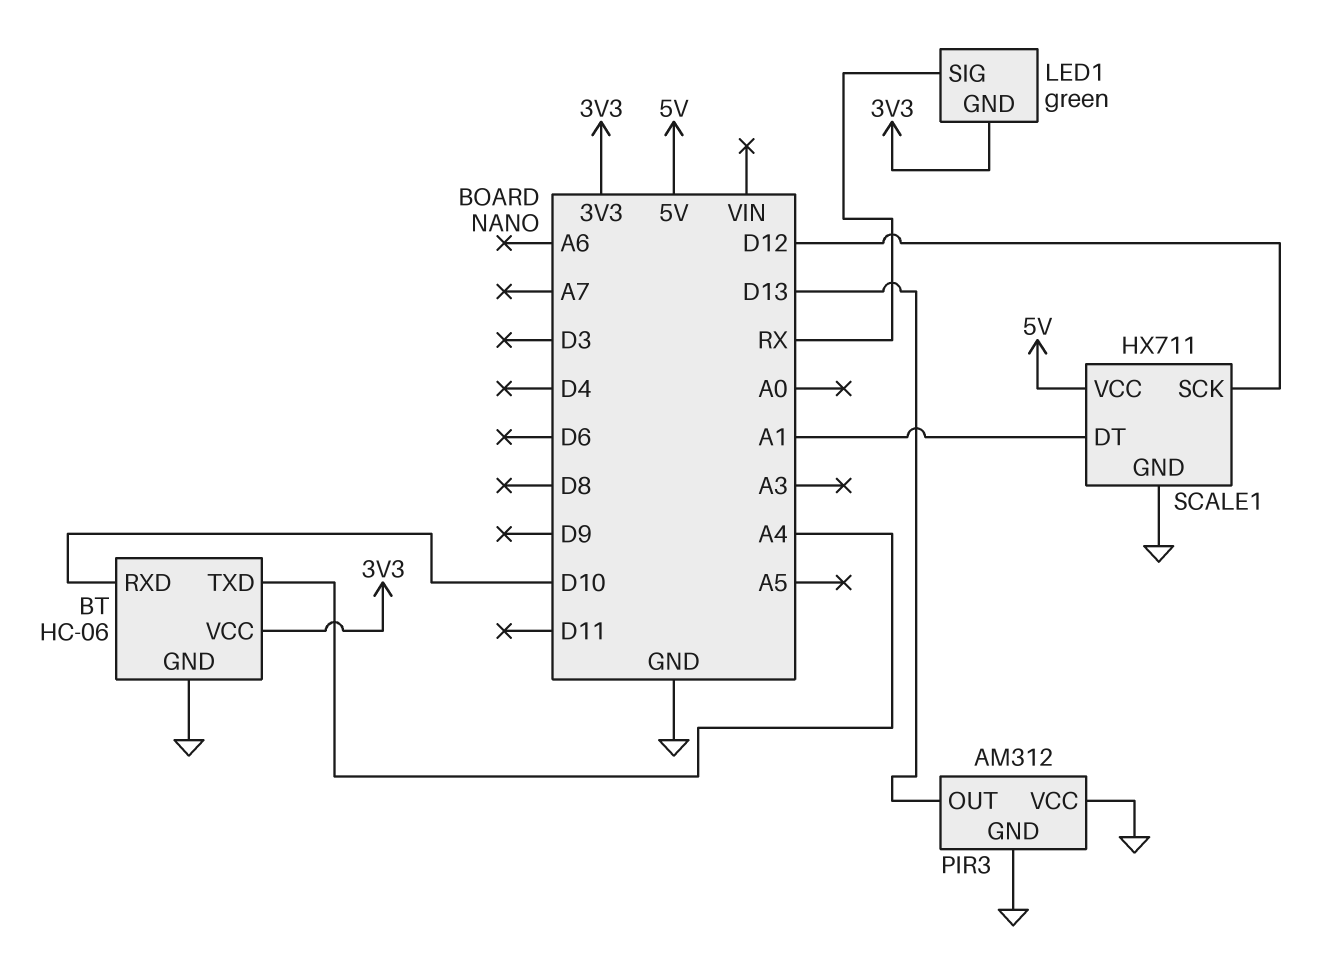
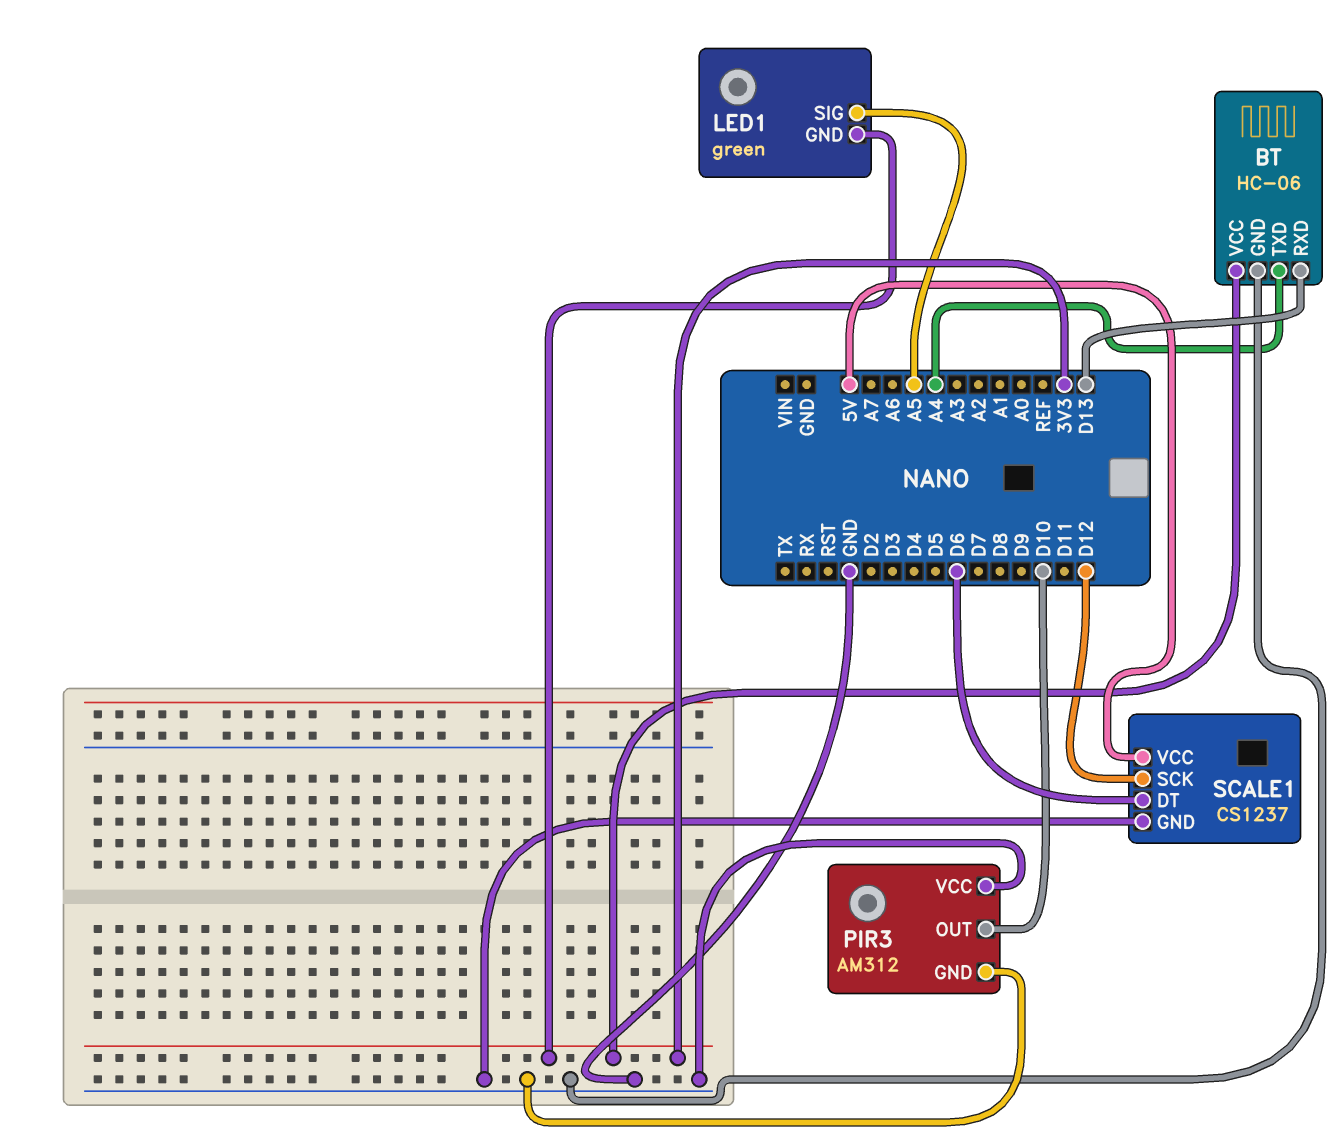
BT pin RXD: D10 -> D13
LED1 pin SIG: RX -> A5
PIR3 pin OUT: D13 -> D10
SCALE1: HX711 -> CS1237
SCALE1 pin DT: A1 -> D6

